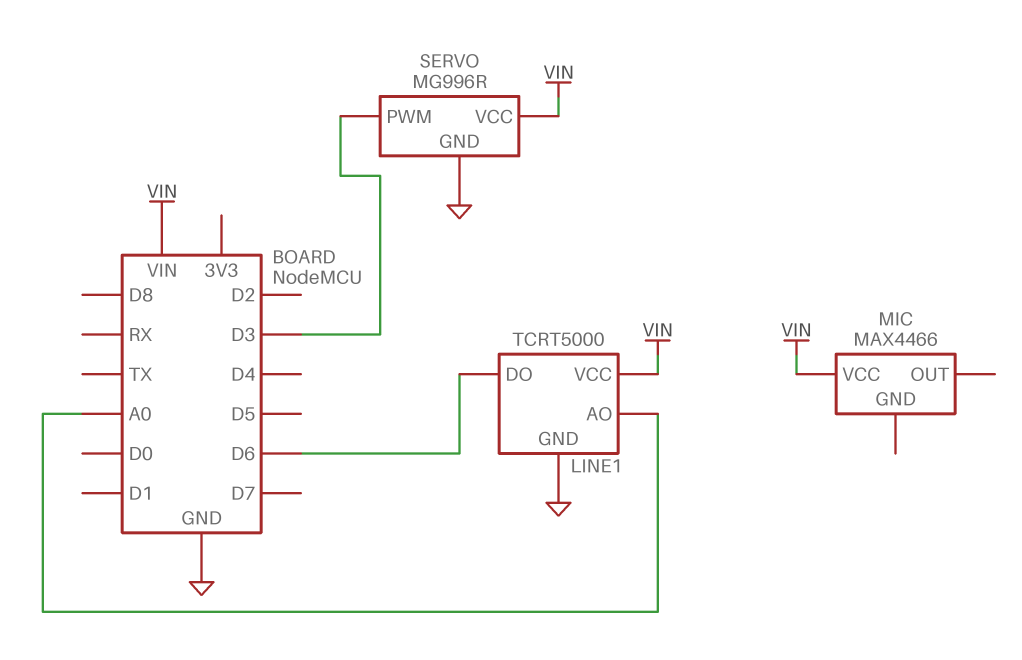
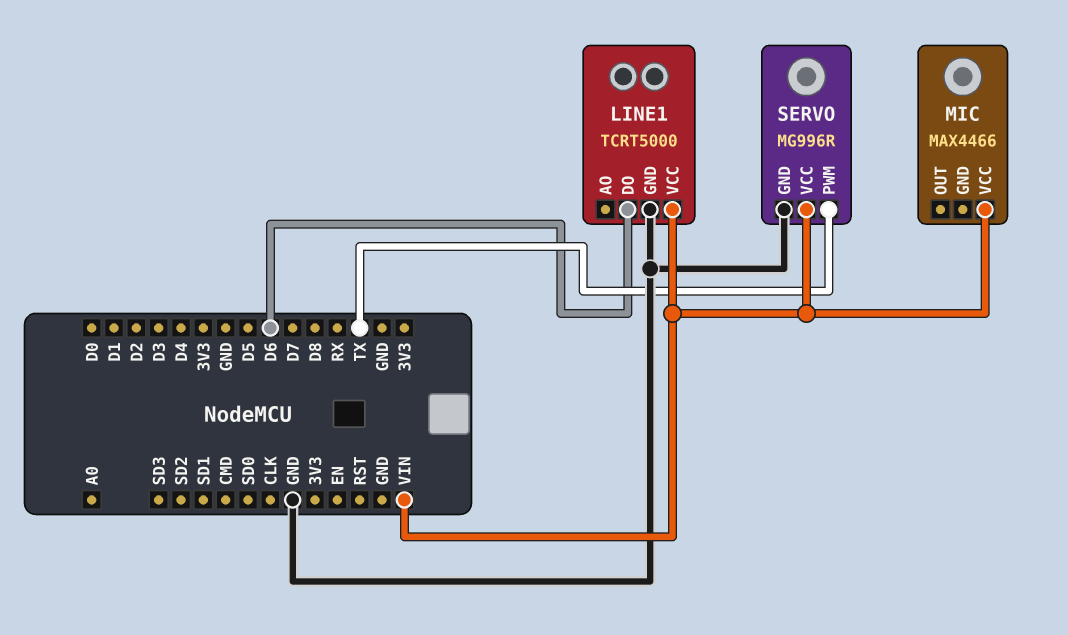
LINE1 pin AO: A0 -> none
SERVO pin PWM: D3 -> TX

